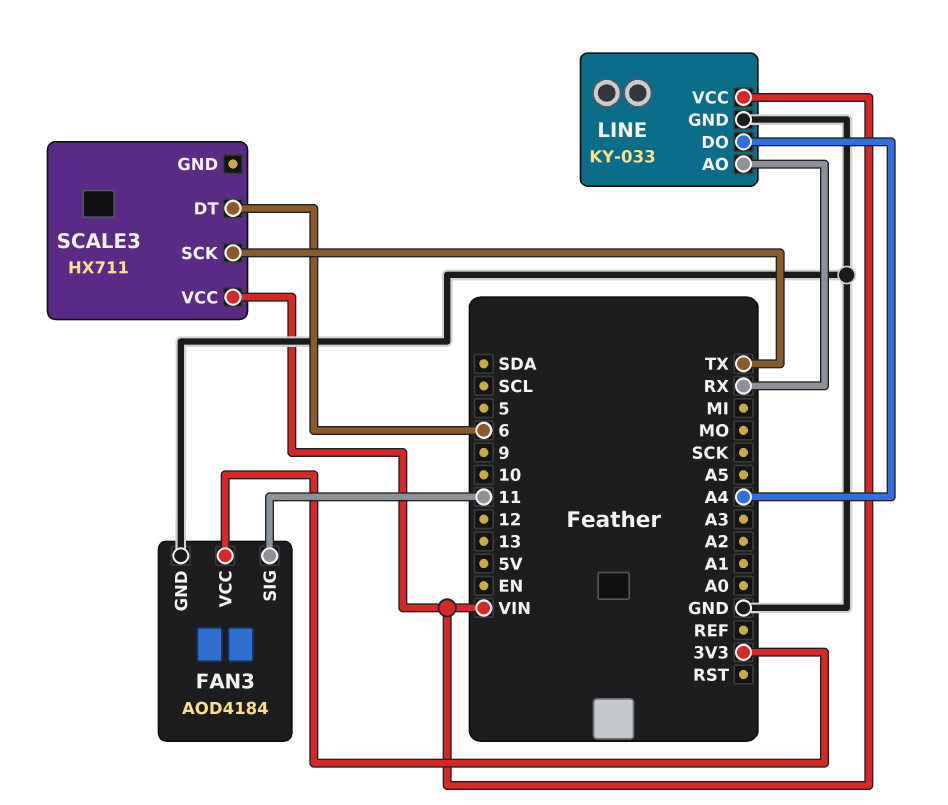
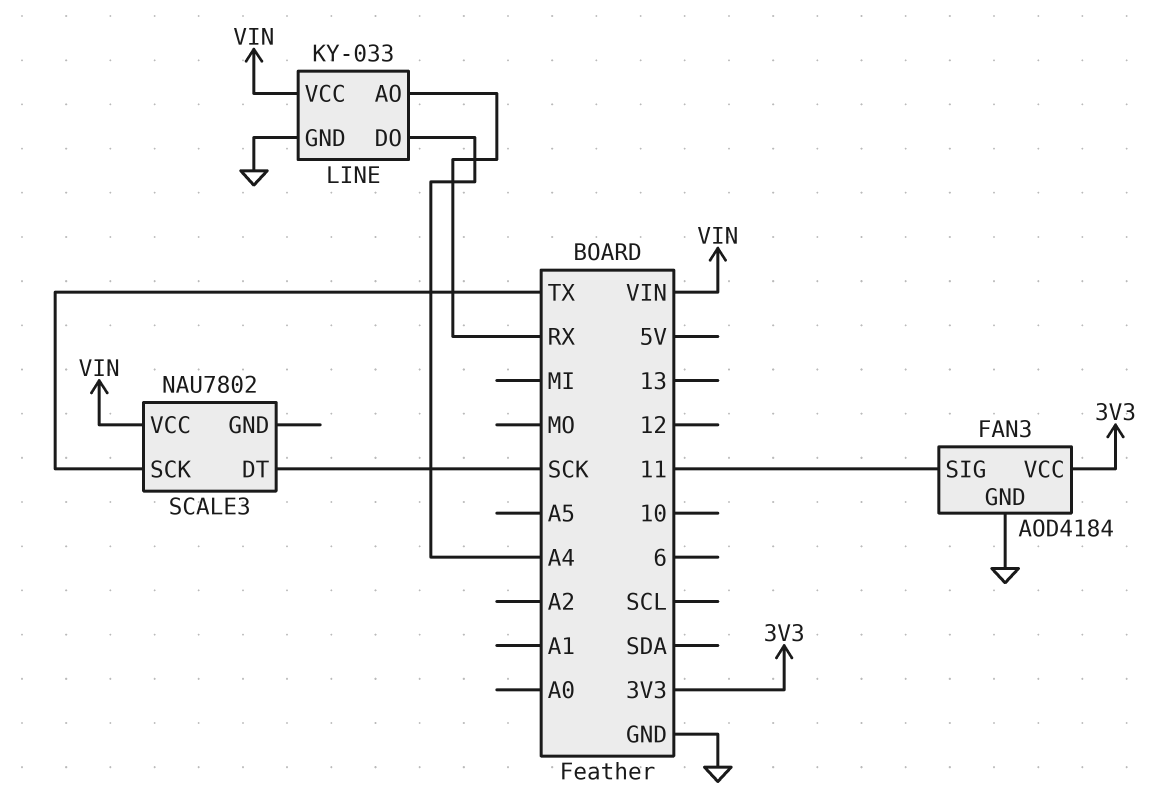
SCALE3: HX711 -> NAU7802
SCALE3 pin DT: 6 -> SCK

